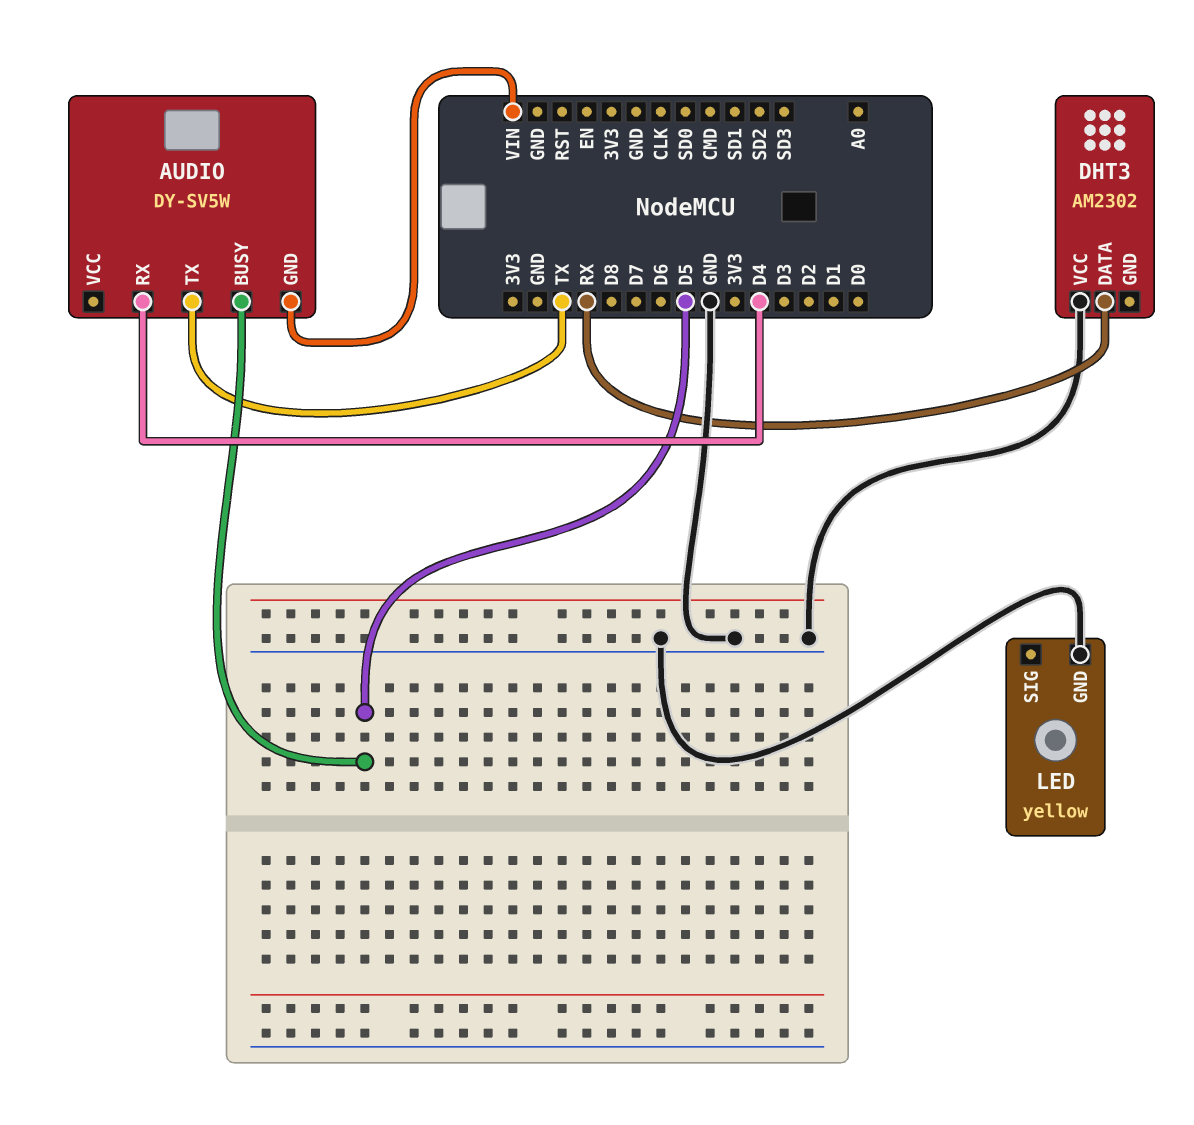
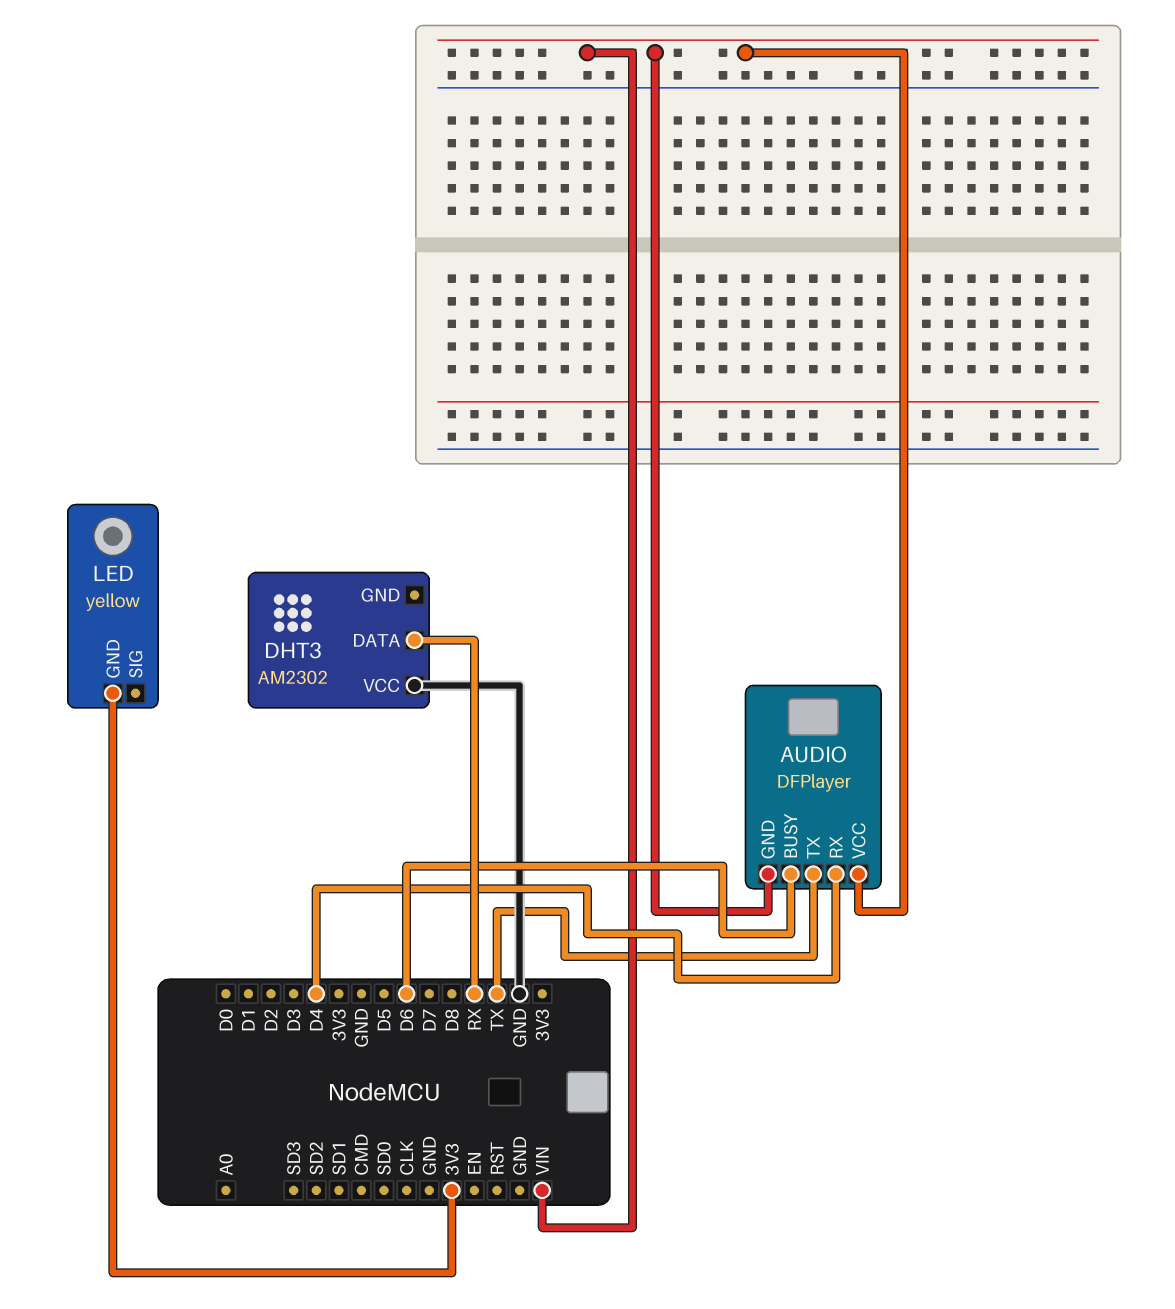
AUDIO: DY-SV5W -> DFPlayer
AUDIO pin BUSY: D5 -> D6
AUDIO pin VCC: none -> VIN
LED pin GND: GND -> 3V3

